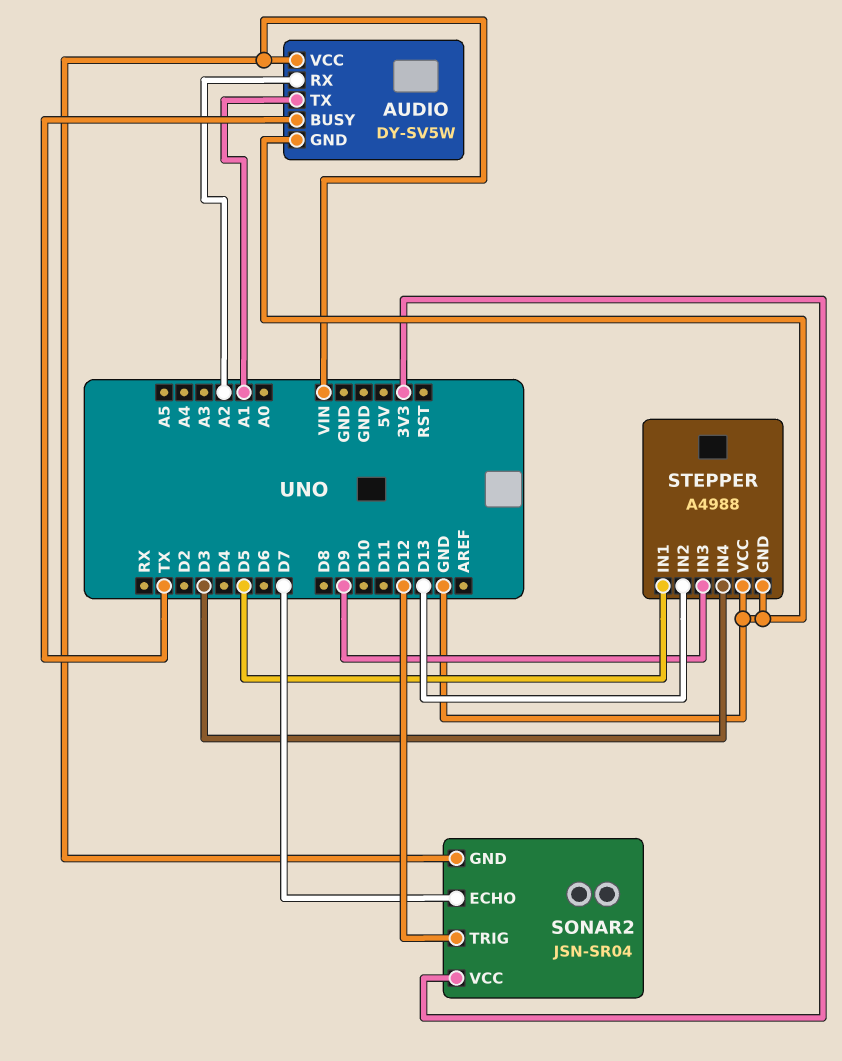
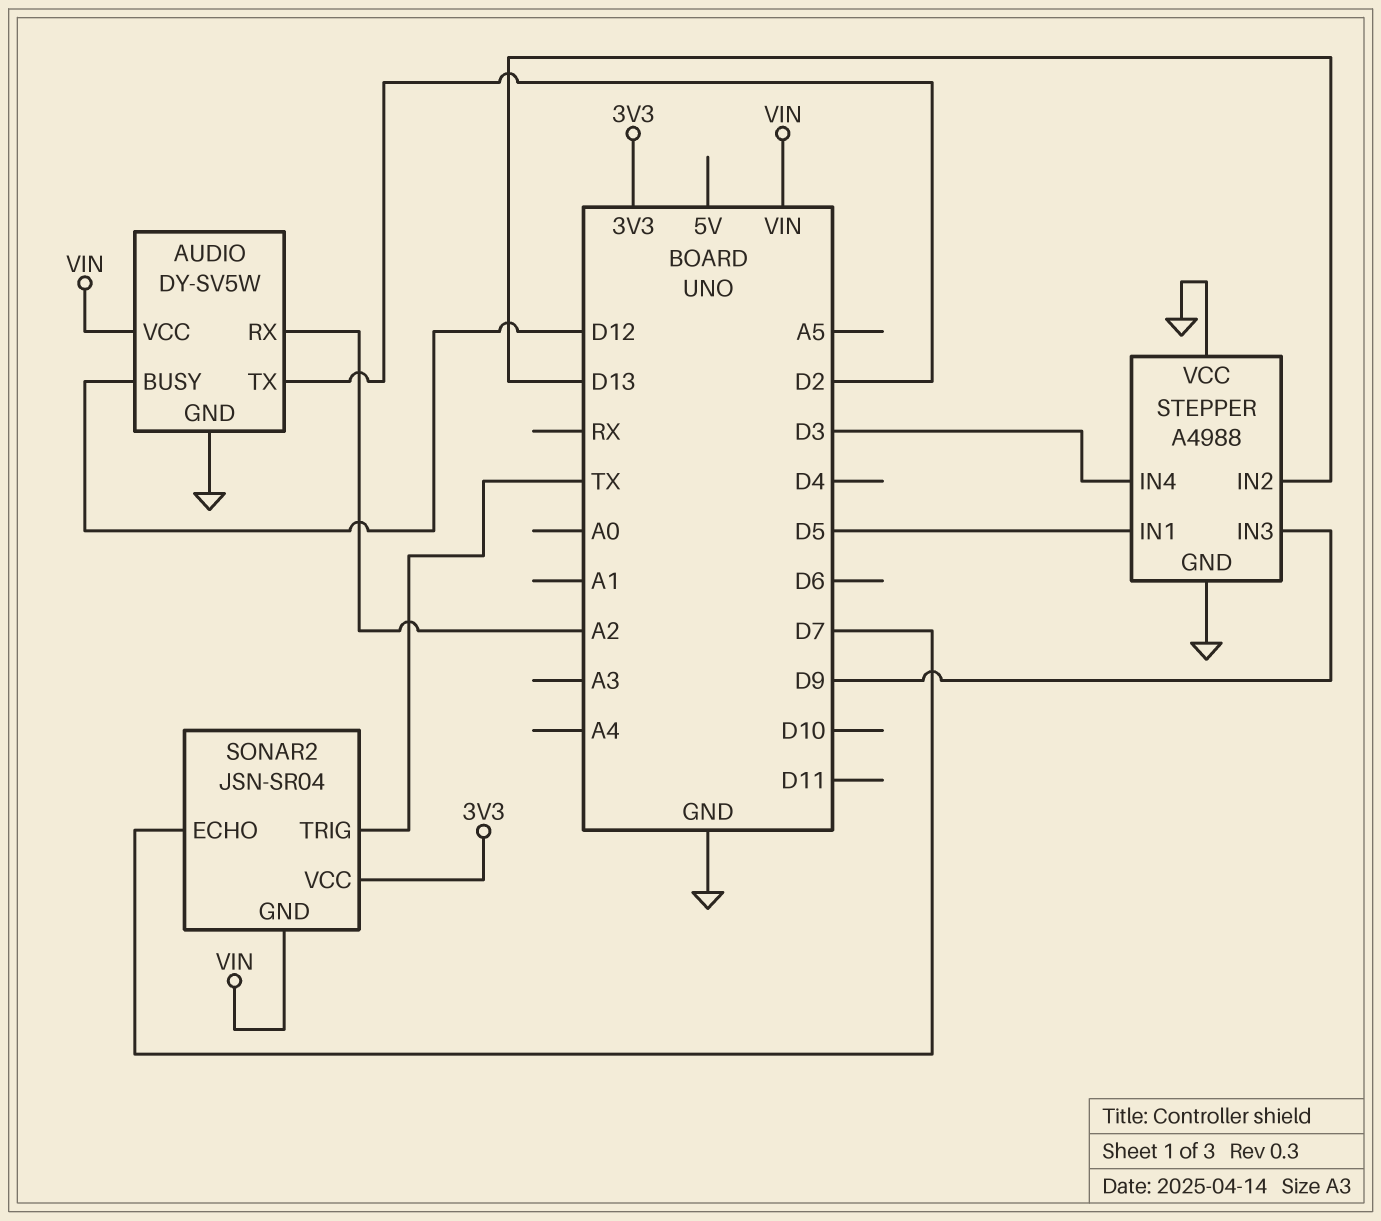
AUDIO pin BUSY: TX -> D12
AUDIO pin TX: A1 -> D2
SONAR2 pin TRIG: D12 -> TX

